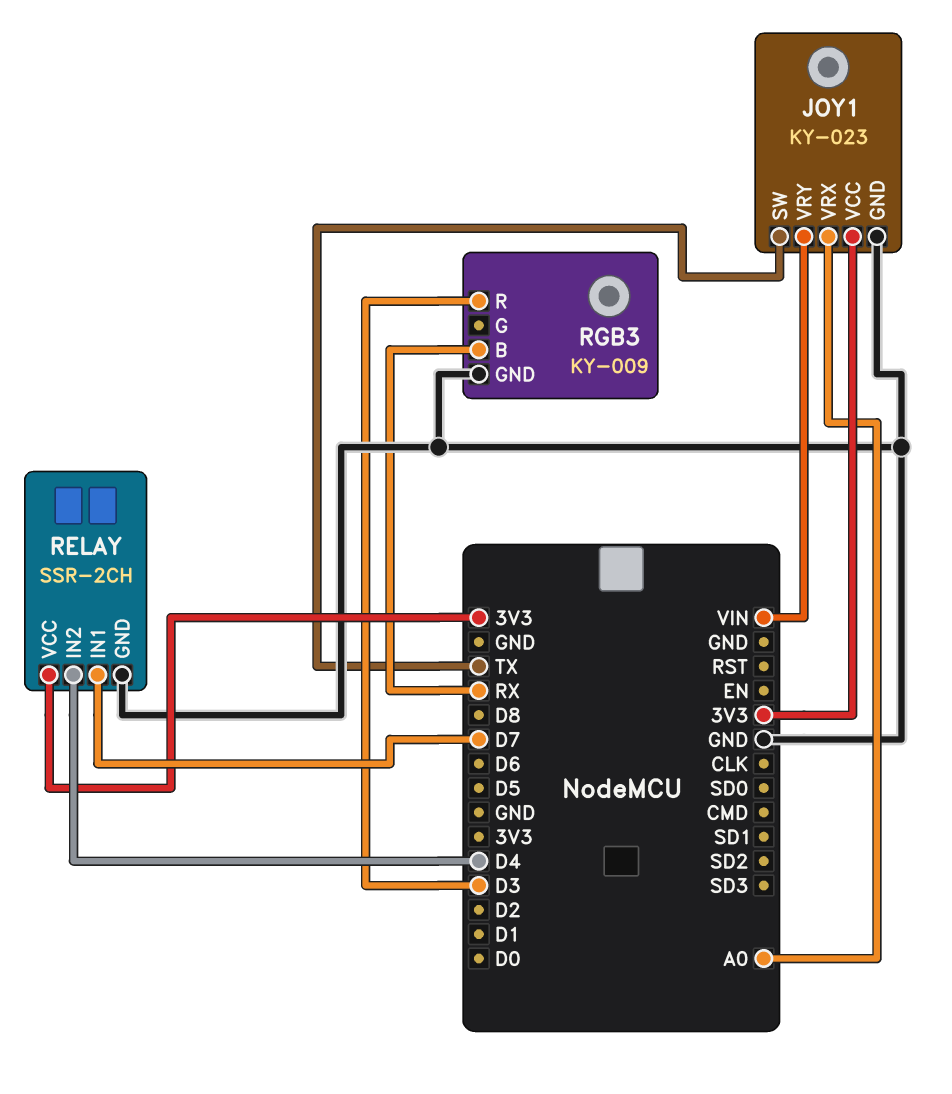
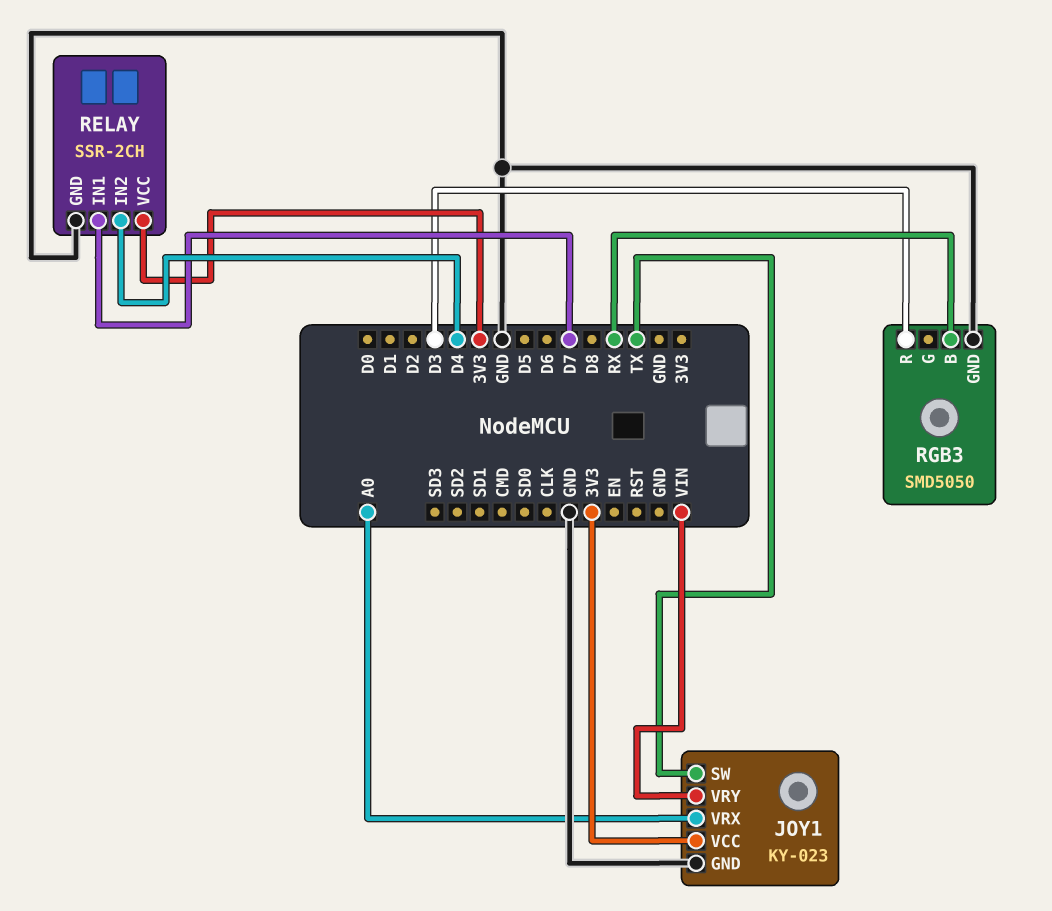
RGB3: KY-009 -> SMD5050

